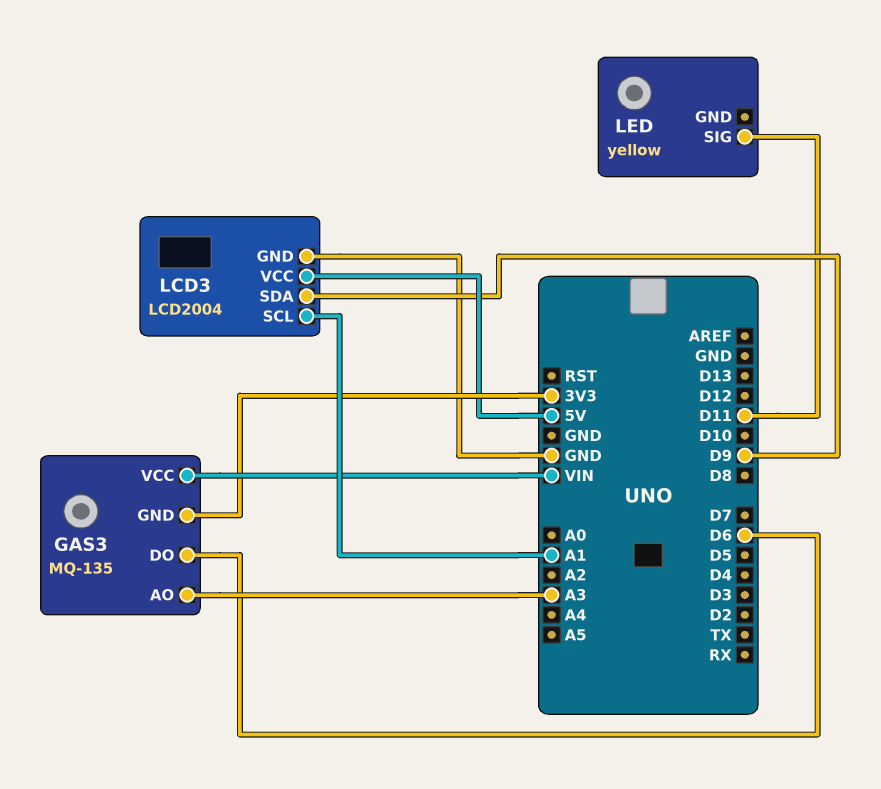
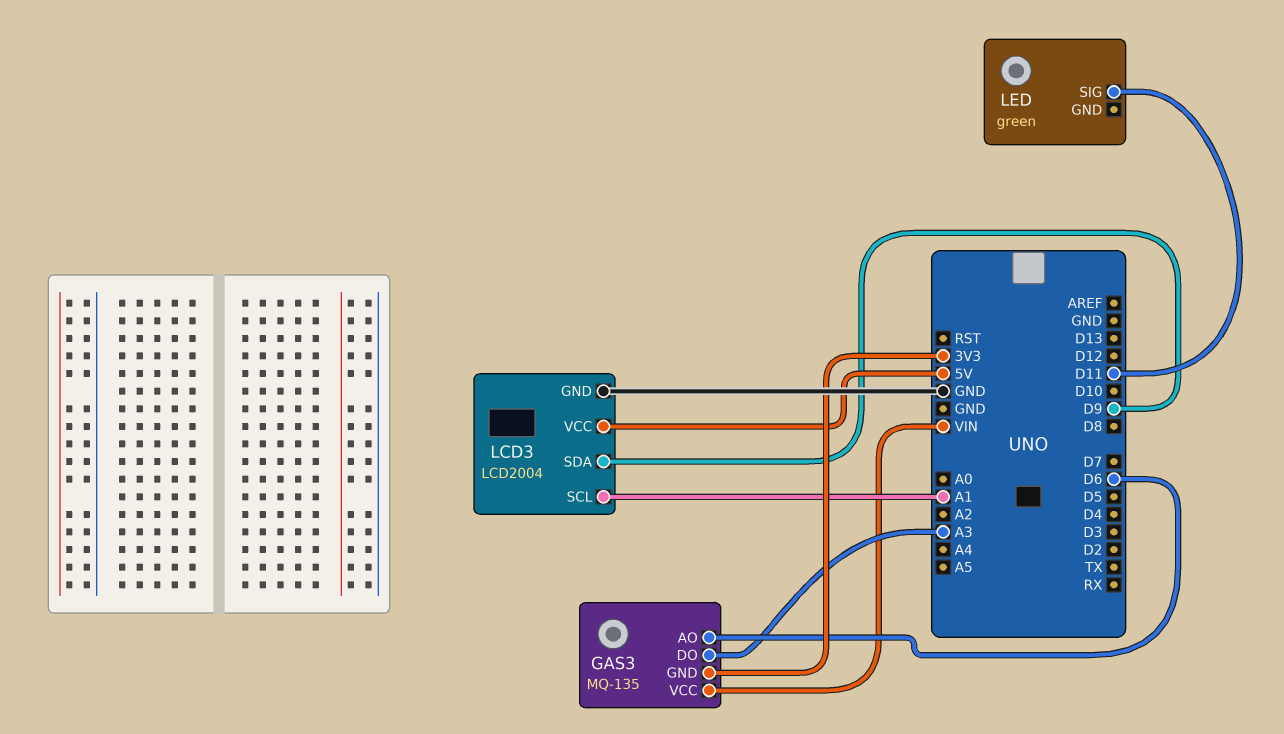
GAS3 pin AO: A3 -> D6
GAS3 pin DO: D6 -> A3
LED: yellow -> green

